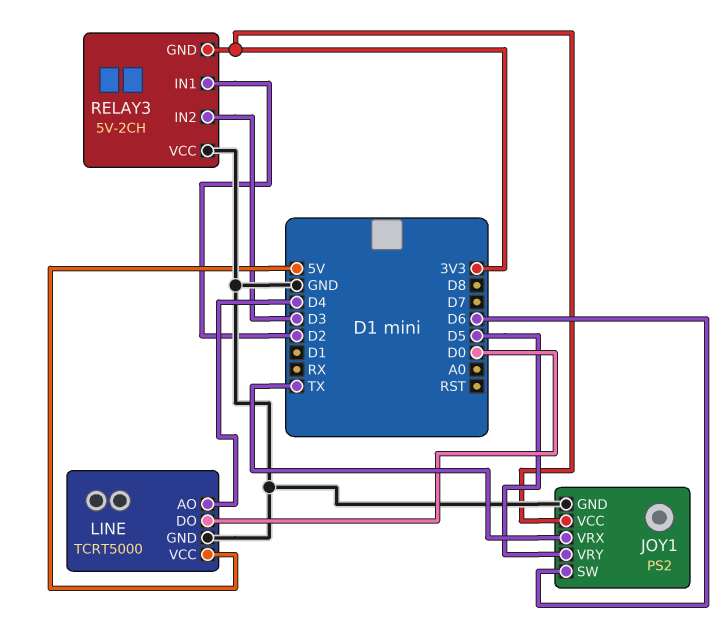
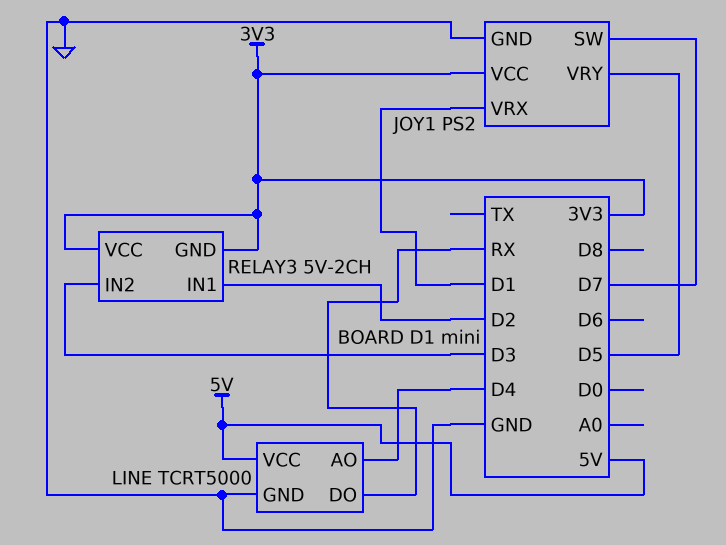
JOY1 pin SW: D6 -> D7
JOY1 pin VRX: TX -> D1
LINE pin DO: D0 -> RX
RELAY3 pin VCC: GND -> 3V3

